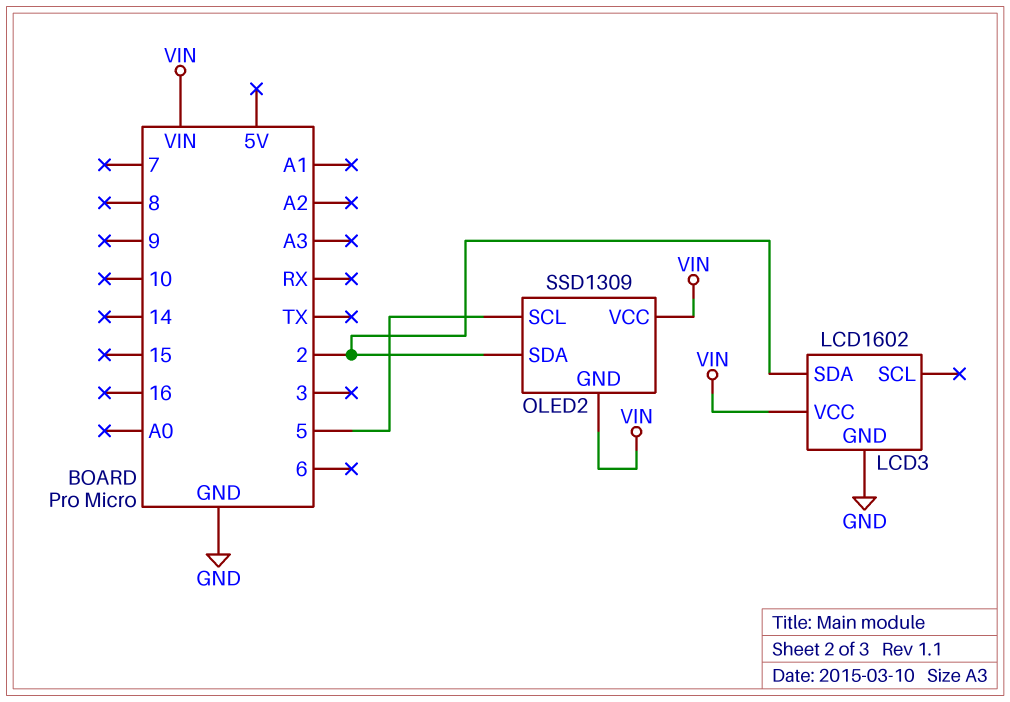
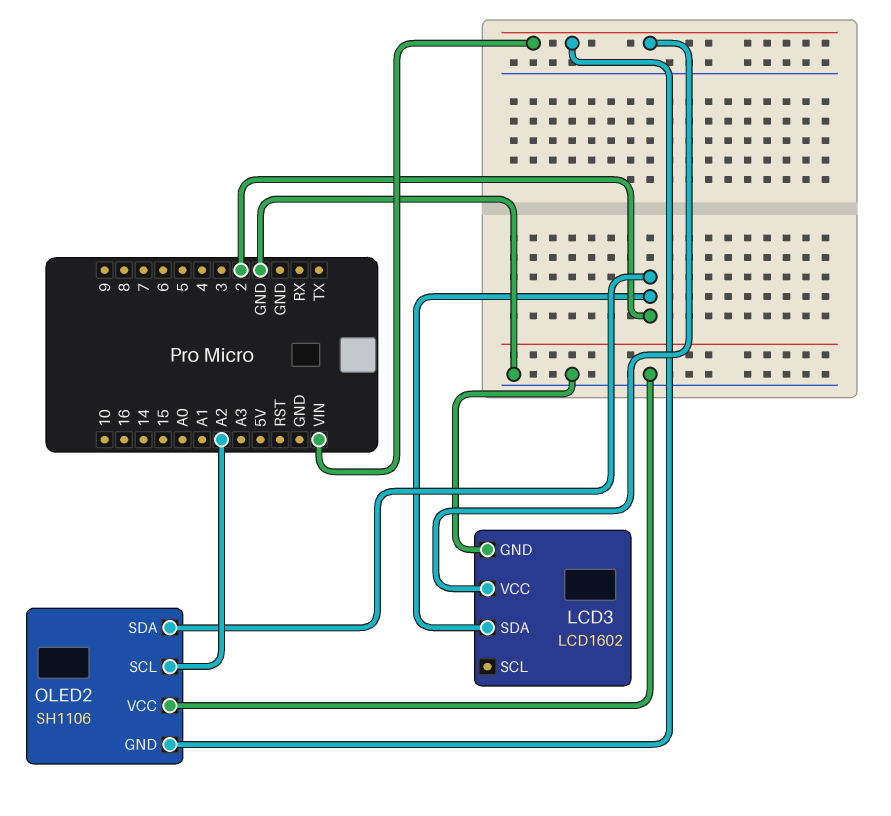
OLED2: SSD1309 -> SH1106
OLED2 pin SCL: 5 -> A2
OLED2 pin VCC: VIN -> GND

